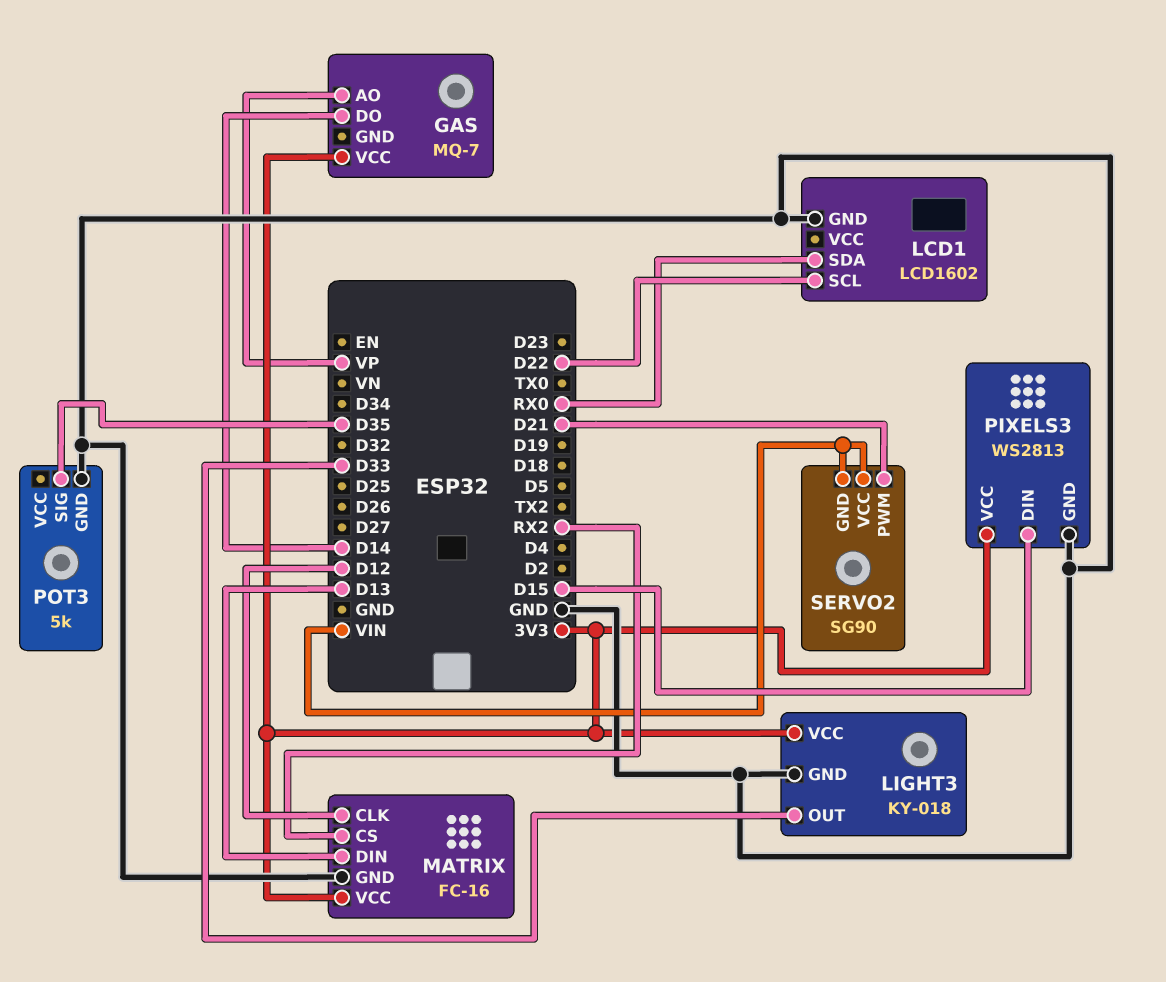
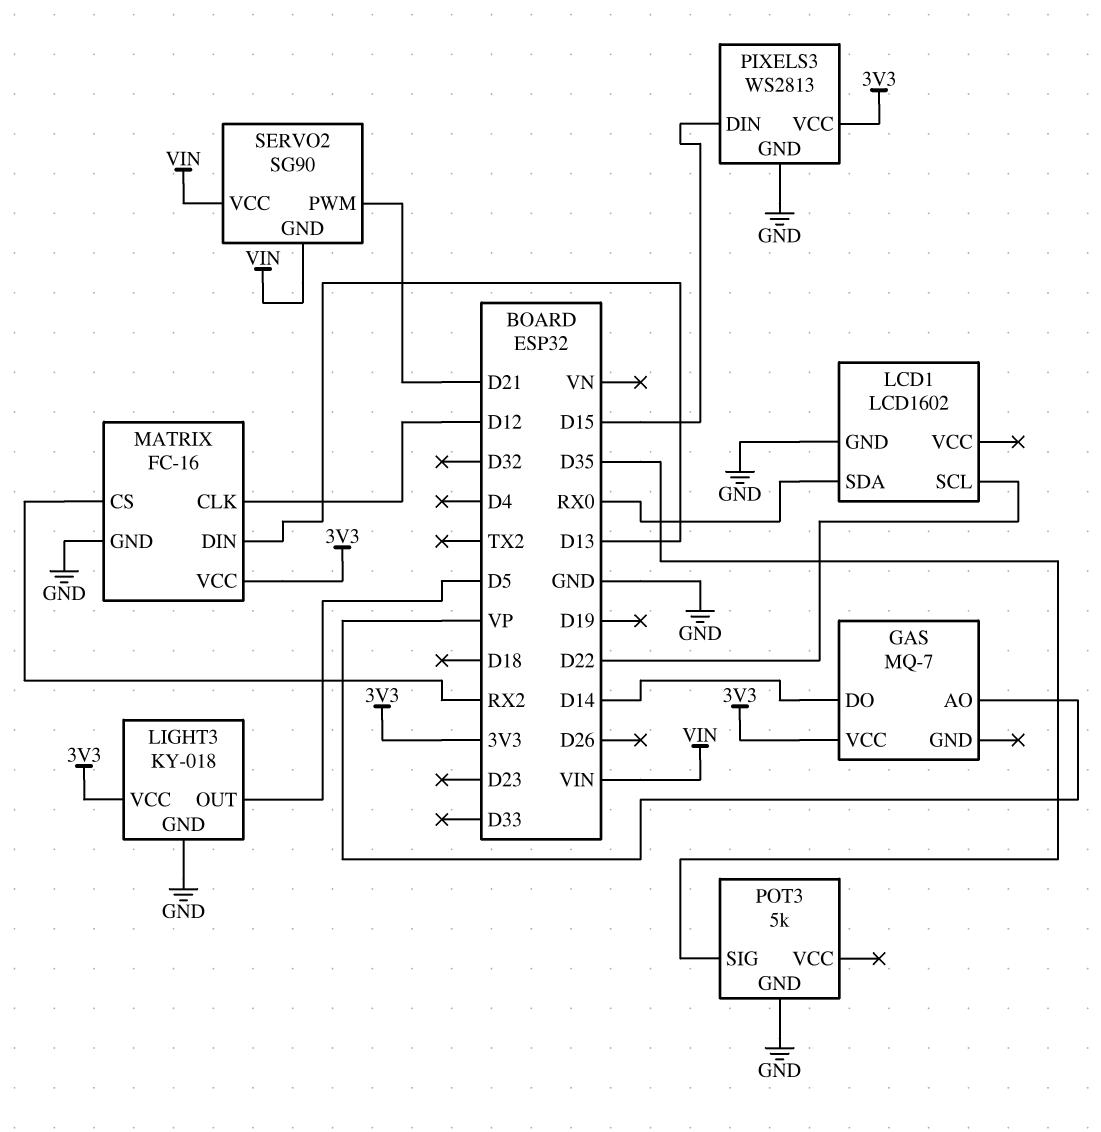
LIGHT3 pin OUT: D33 -> D5

